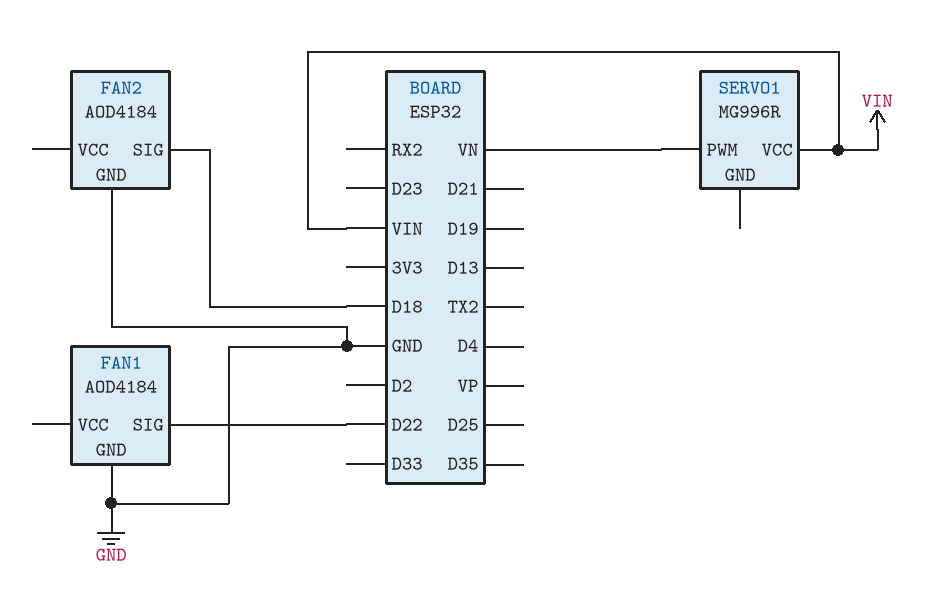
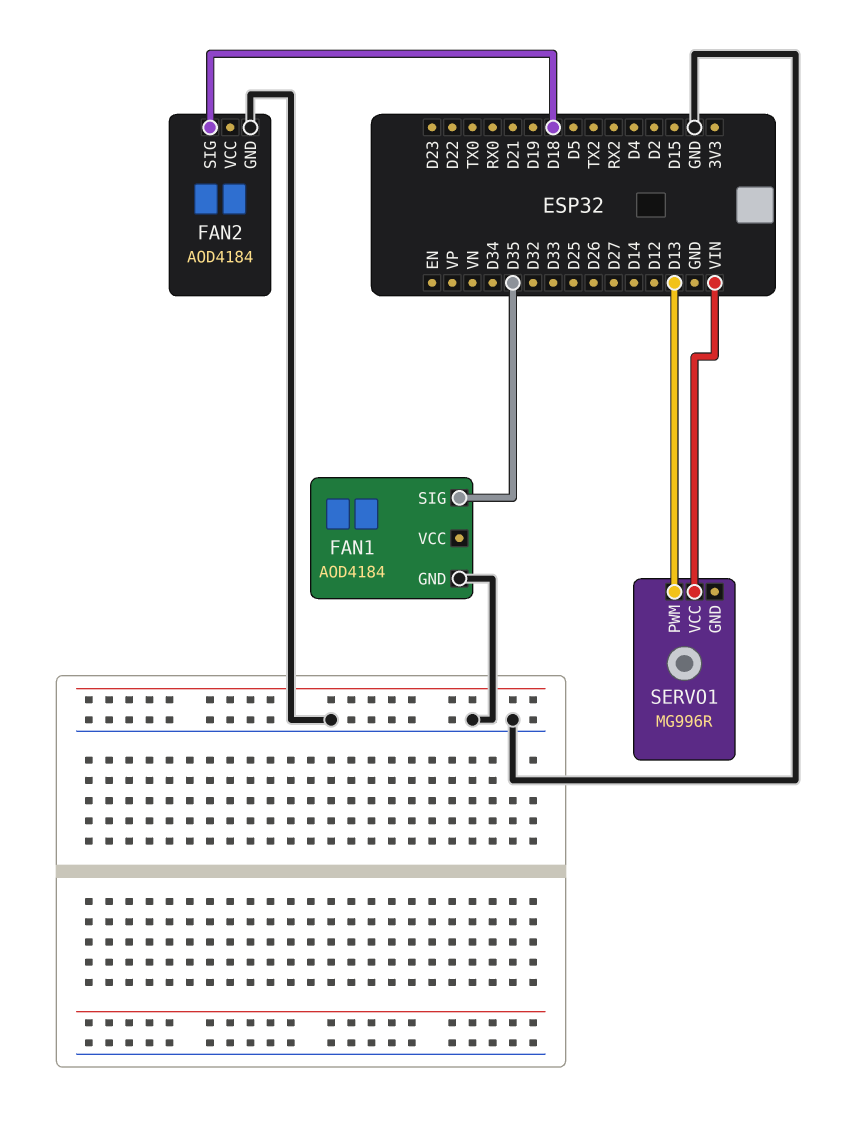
FAN1 pin SIG: D22 -> D35
SERVO1 pin PWM: VN -> D13

